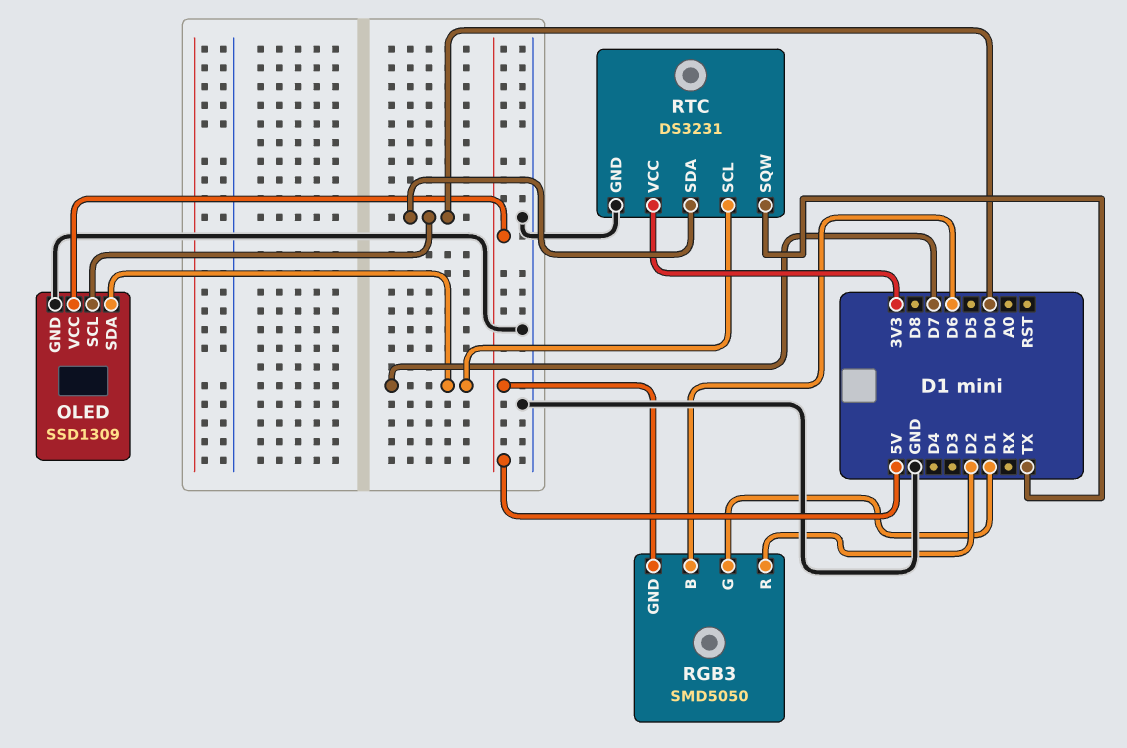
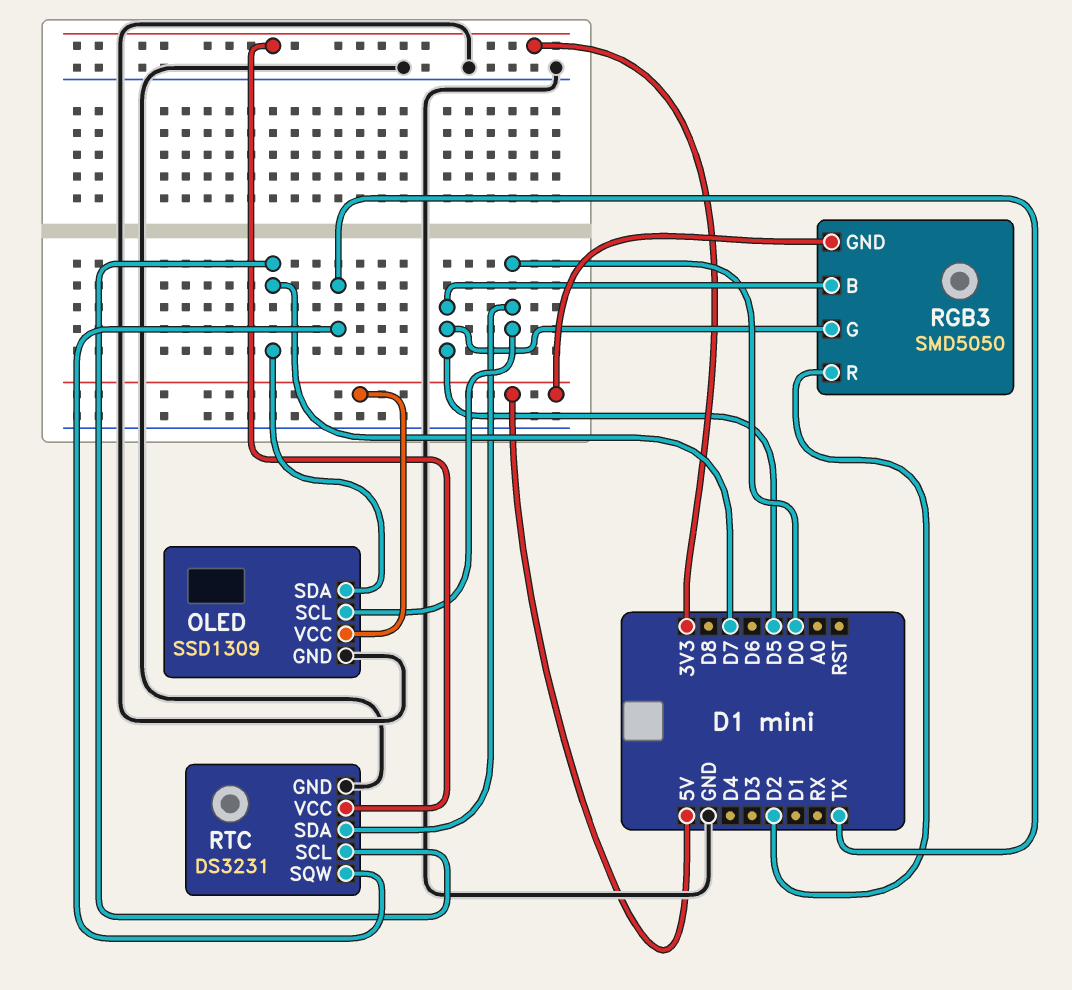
RGB3 pin B: D6 -> D5
RGB3 pin G: D1 -> D5

